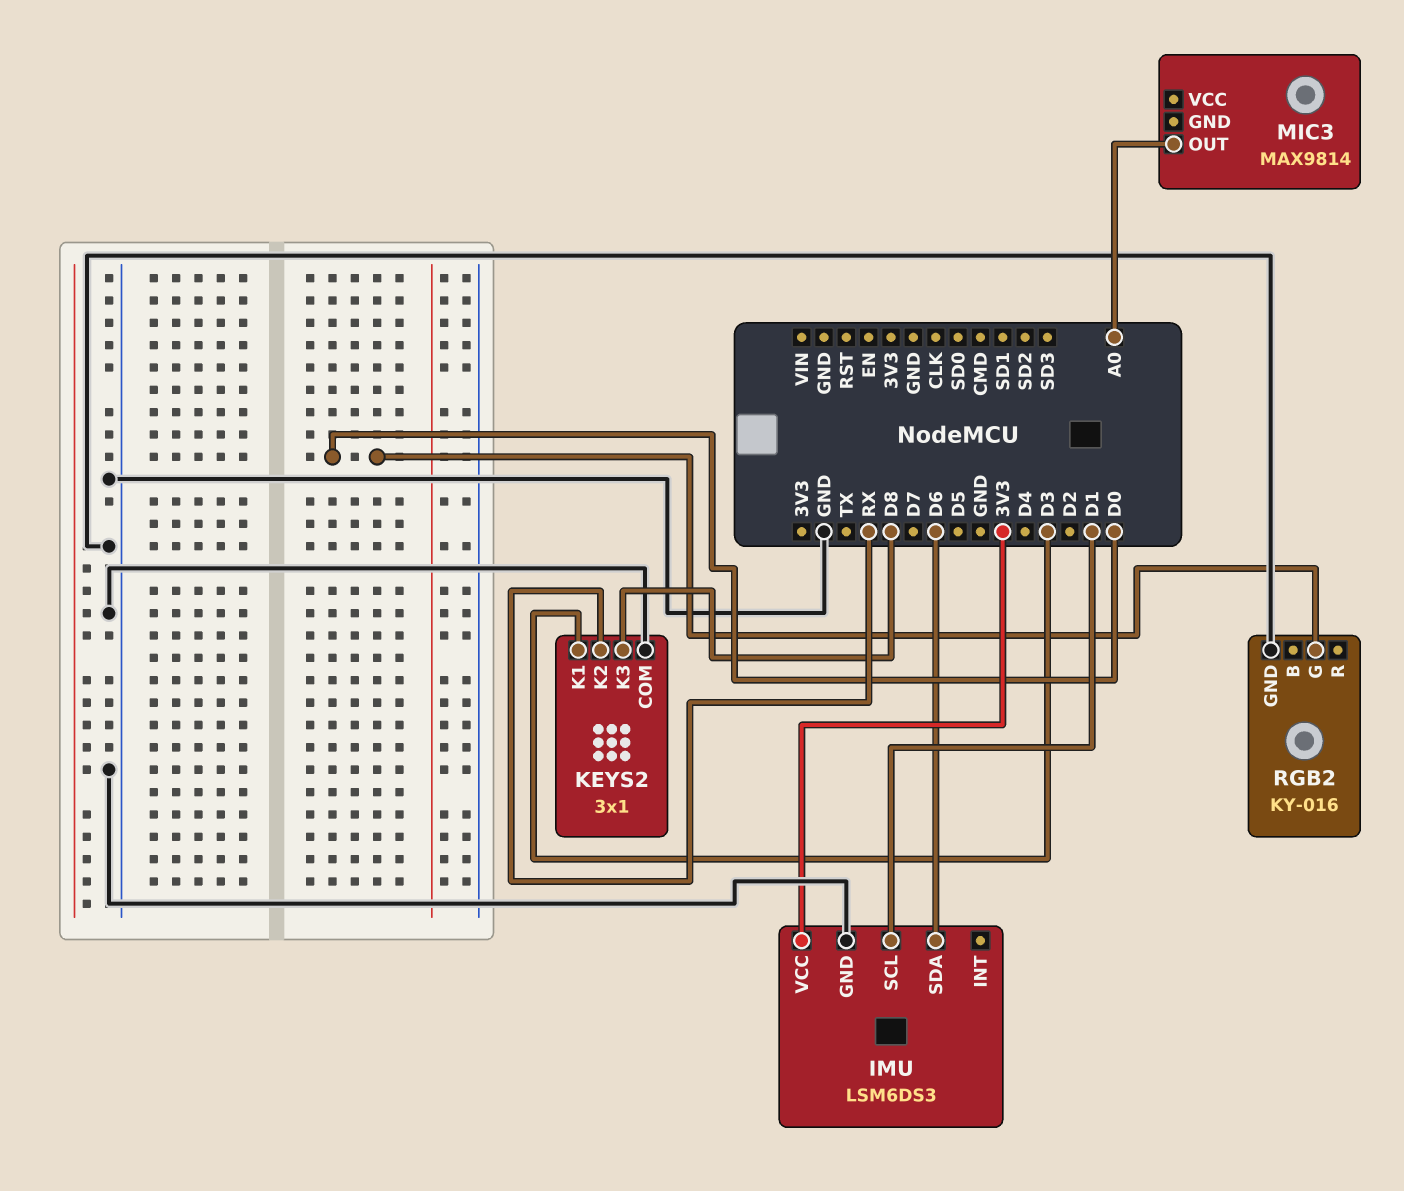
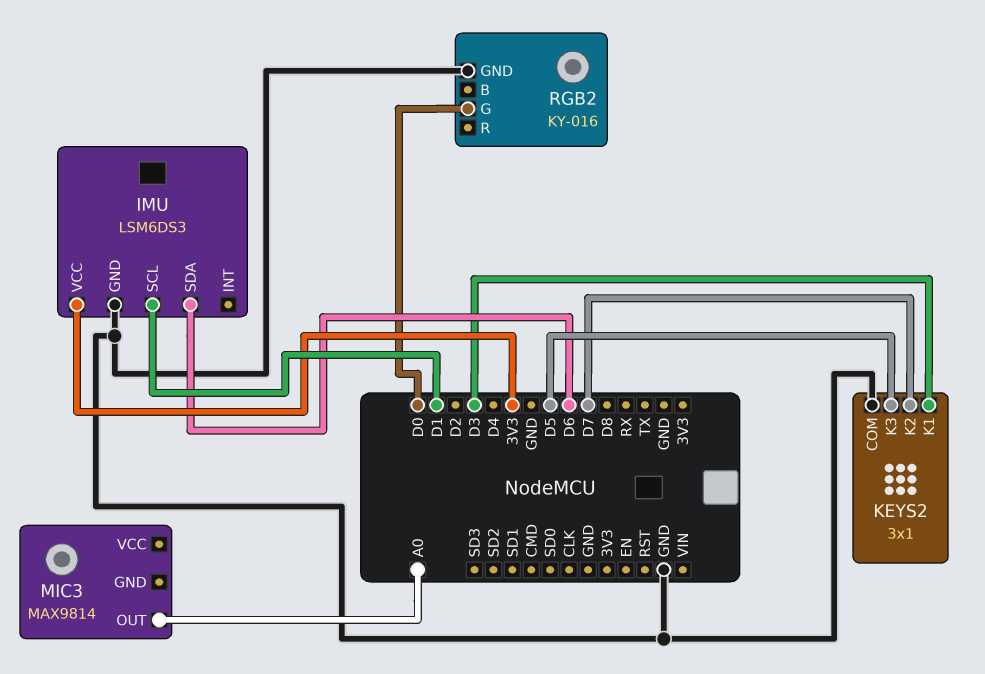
KEYS2 pin K2: RX -> D7
KEYS2 pin K3: D8 -> D5

